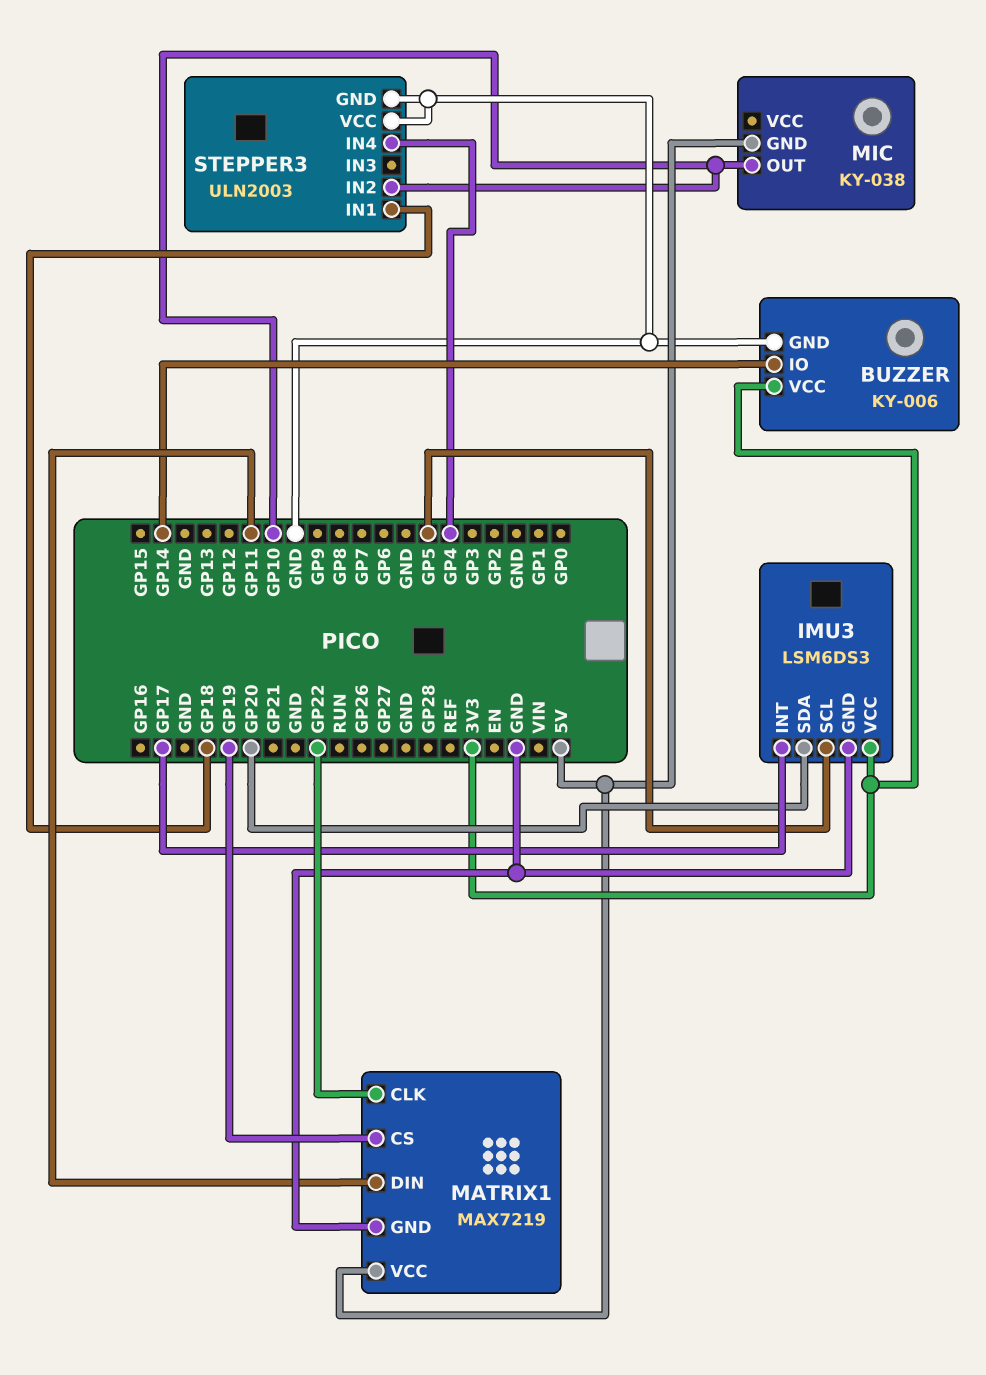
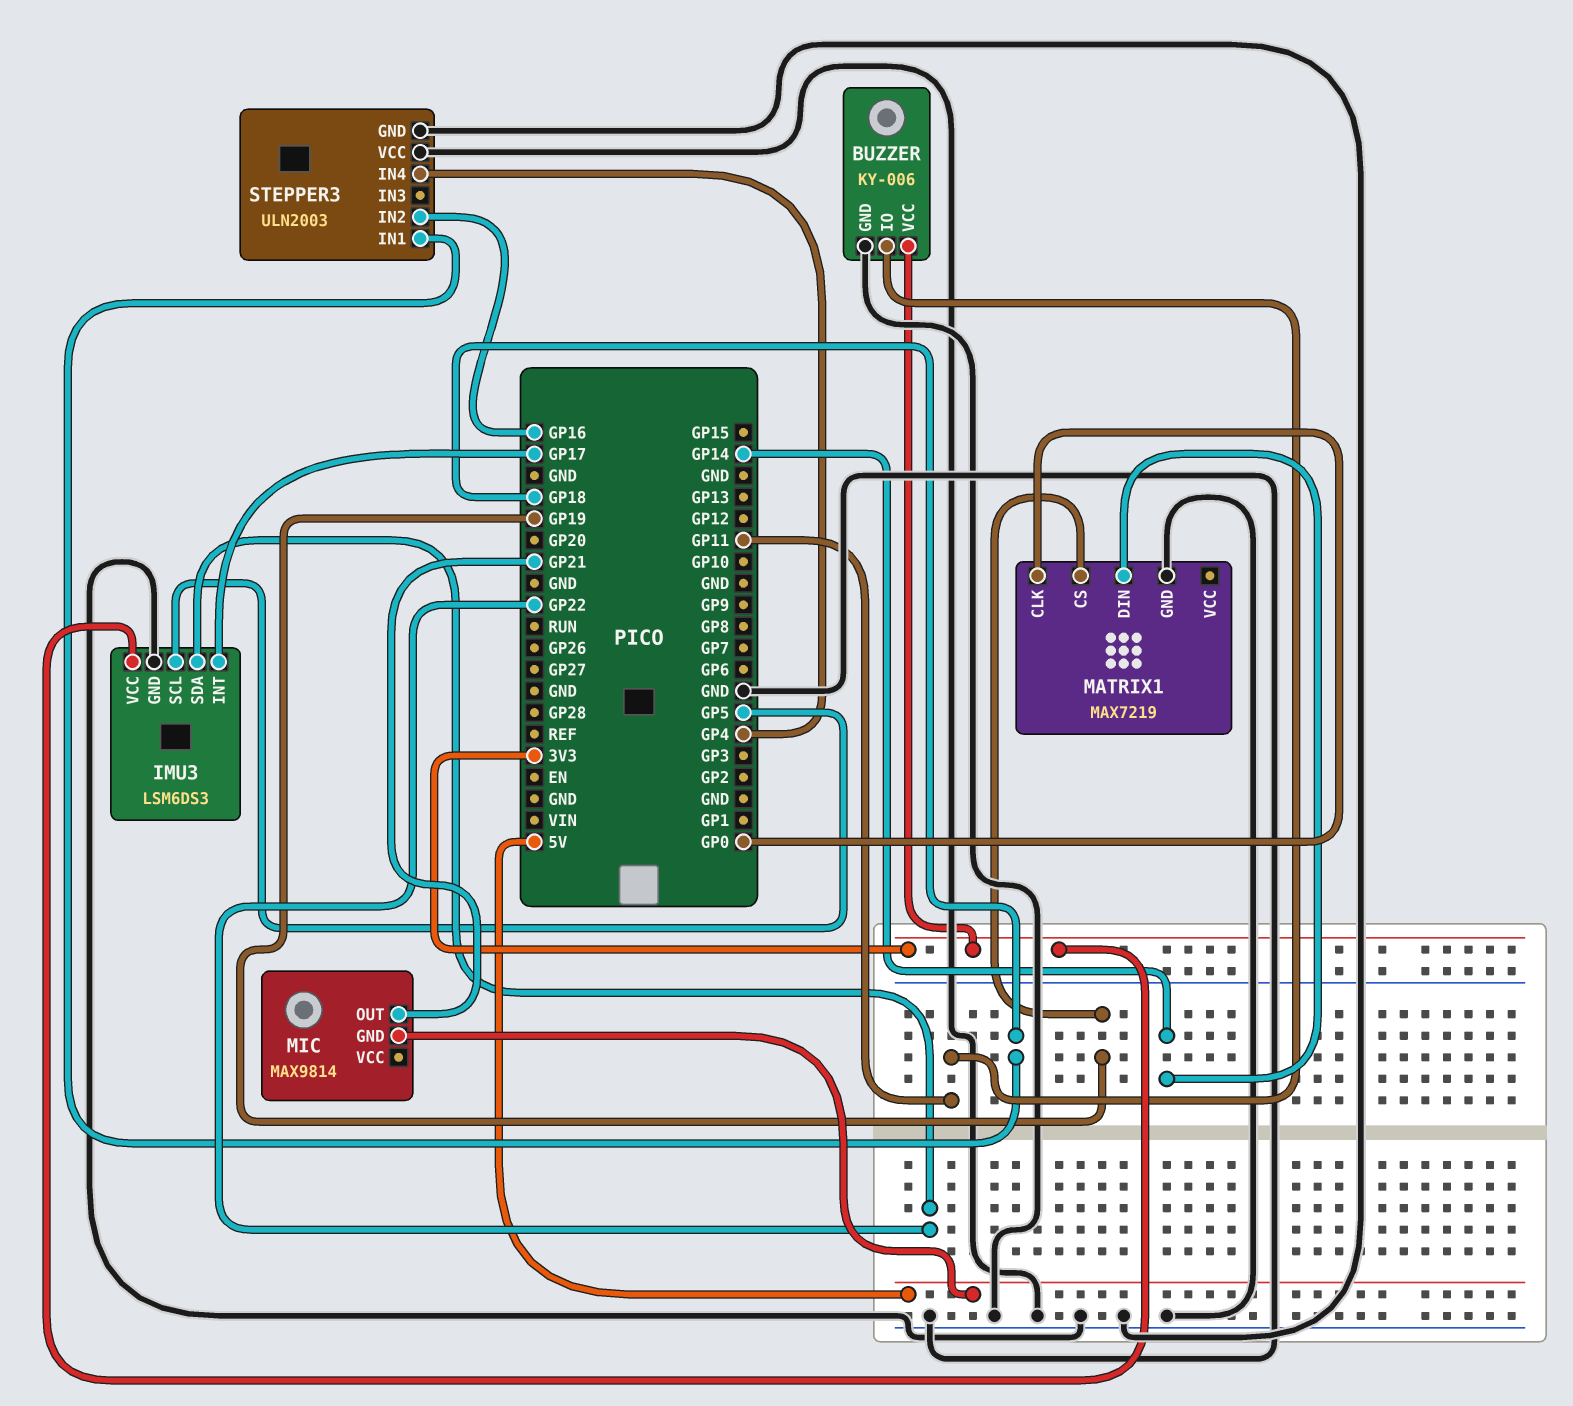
BUZZER pin IO: GP14 -> GP11
IMU3 pin SDA: GP20 -> GP22
MATRIX1 pin CLK: GP22 -> GP0
MATRIX1 pin DIN: GP11 -> GP14
MATRIX1 pin VCC: 5V -> none
MIC: KY-038 -> MAX9814
MIC pin OUT: GP10 -> GP21
STEPPER3 pin IN2: GP10 -> GP16

